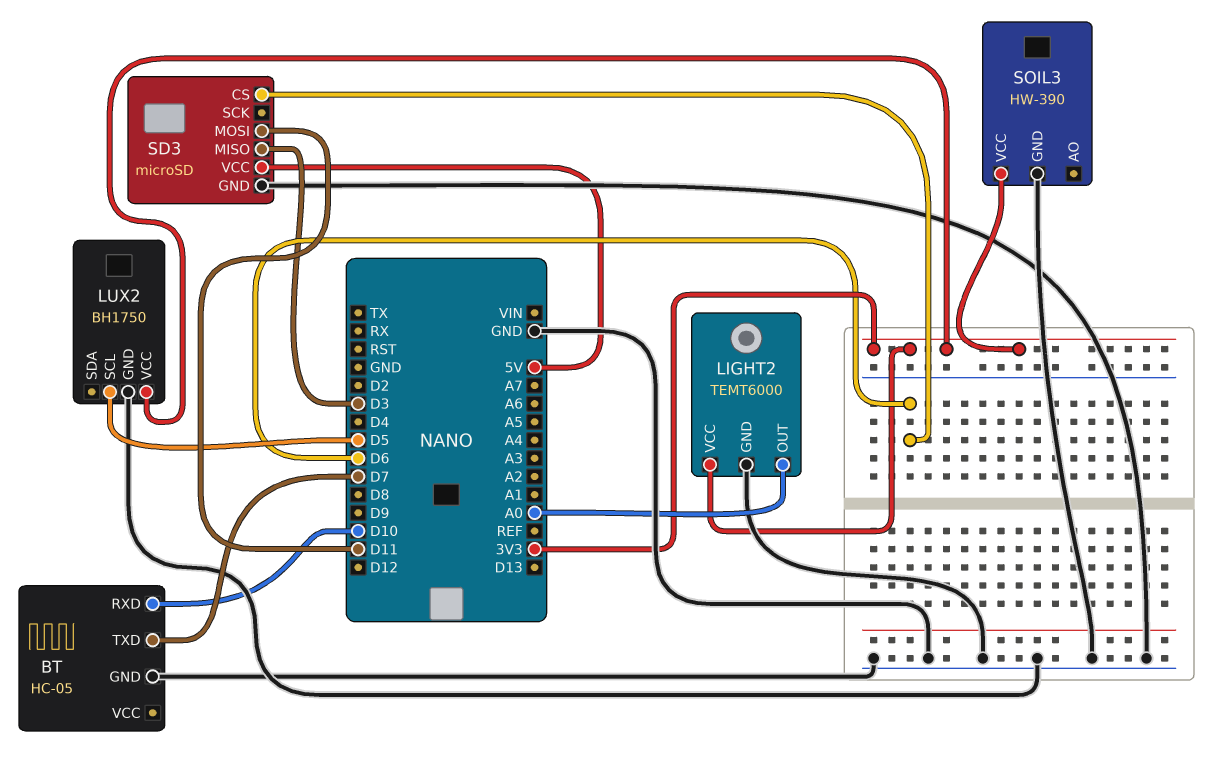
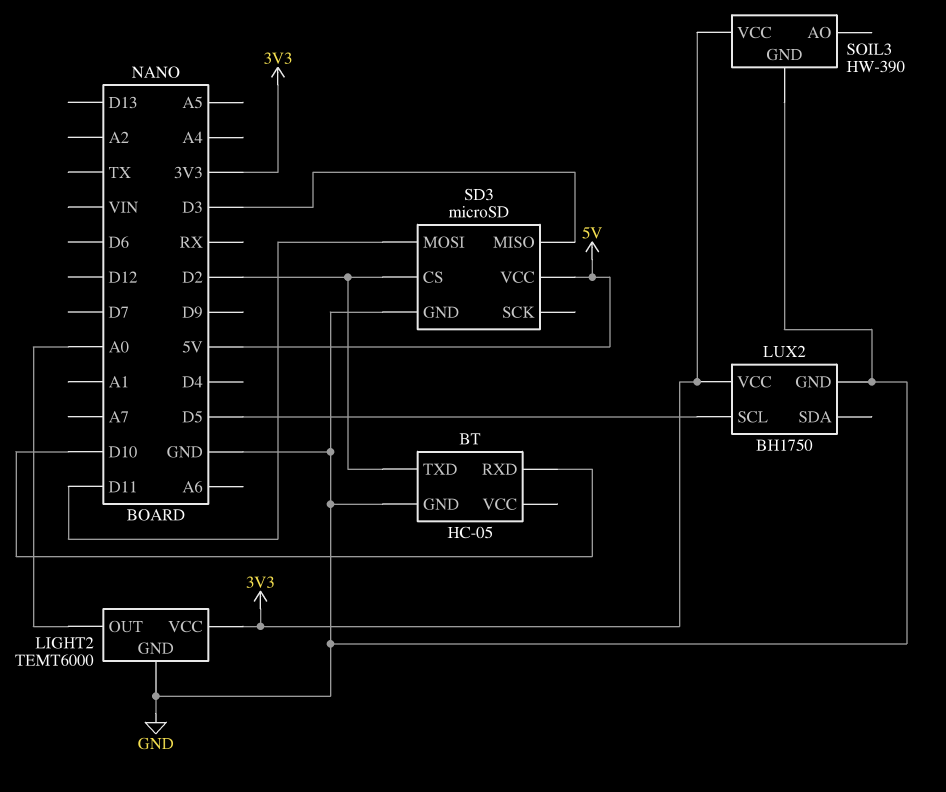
BT pin TXD: D7 -> D2
SD3 pin CS: D6 -> D2

